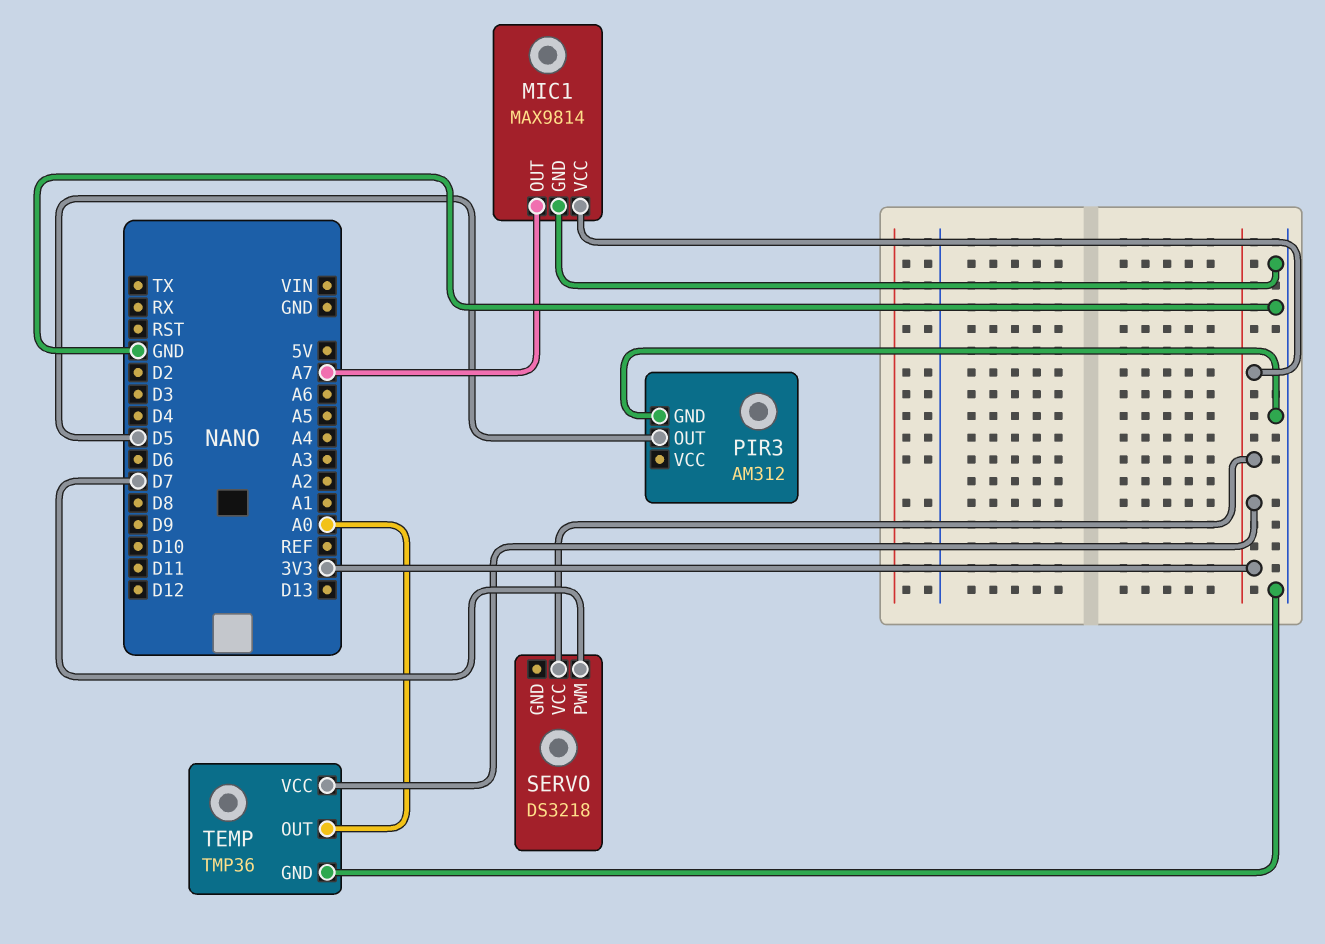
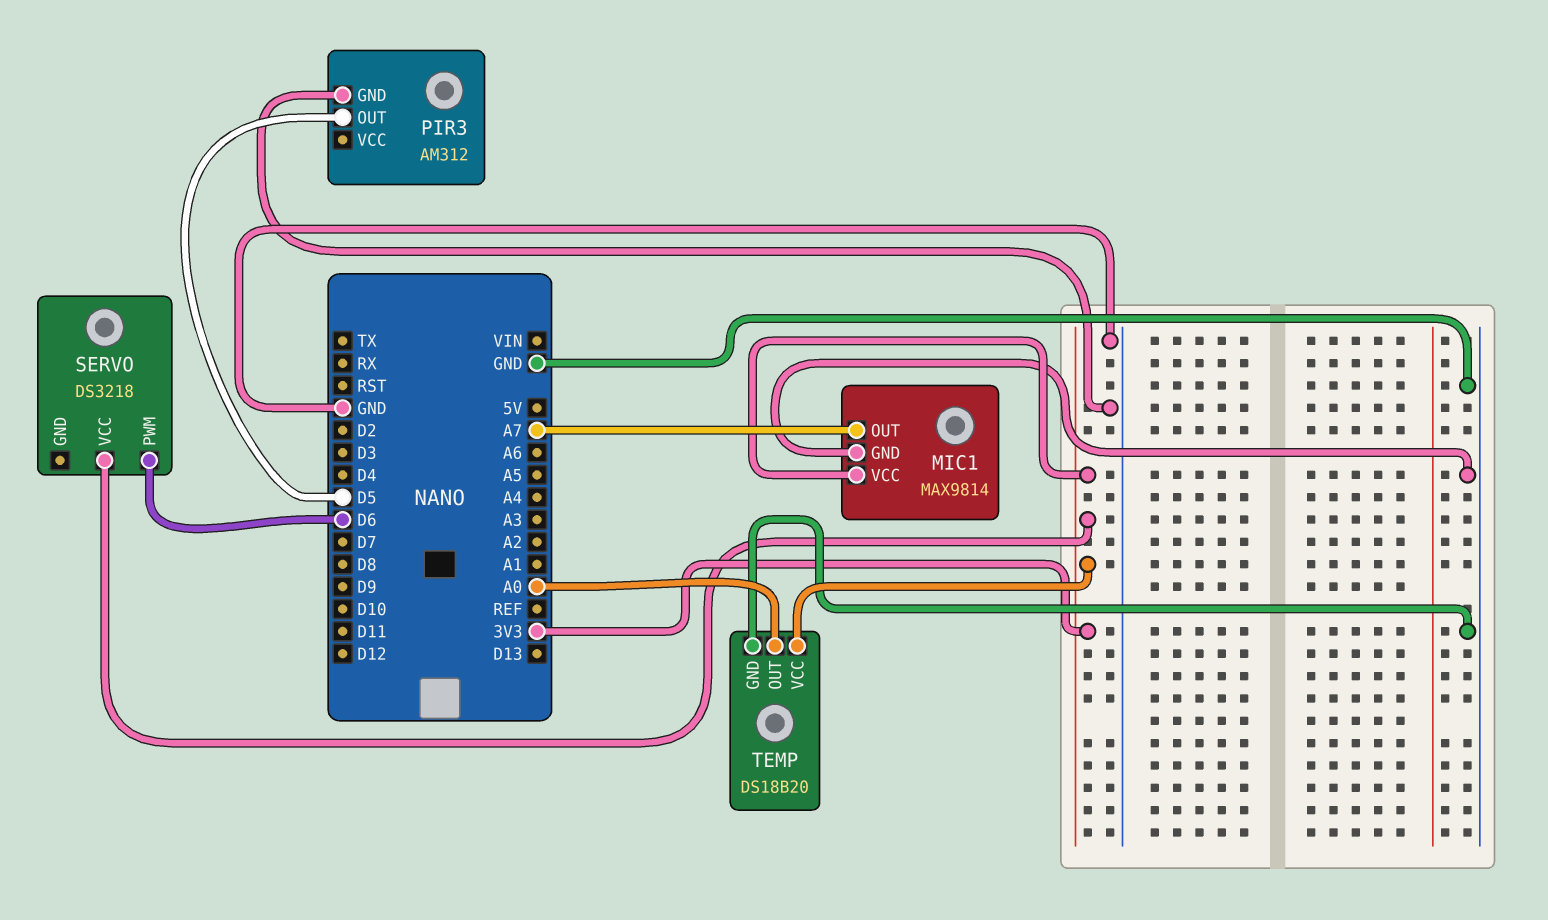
SERVO pin PWM: D7 -> D6
TEMP: TMP36 -> DS18B20

